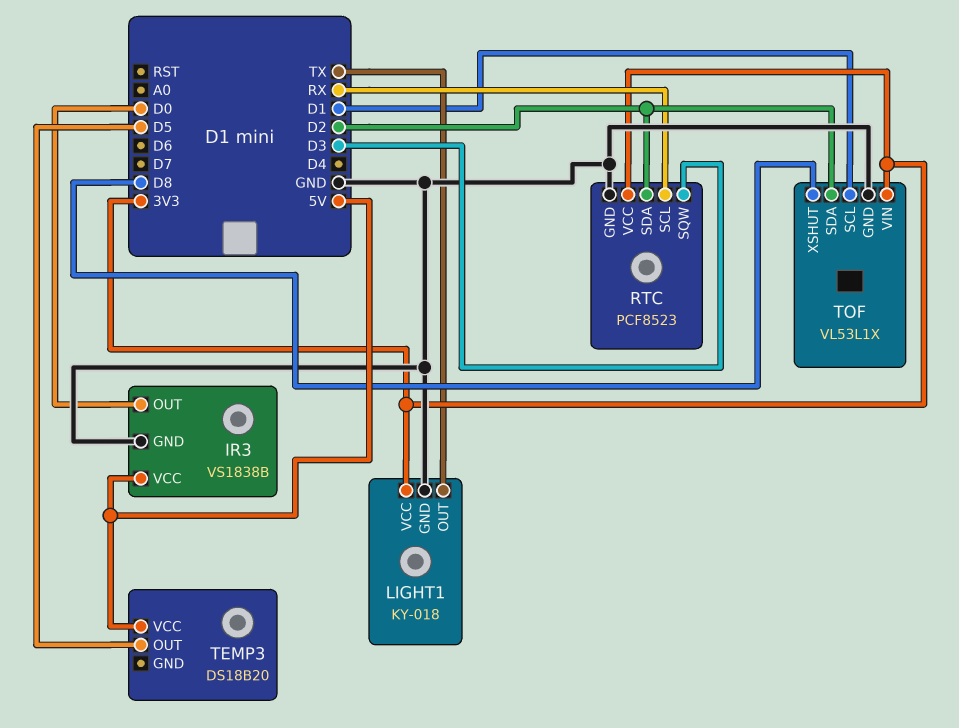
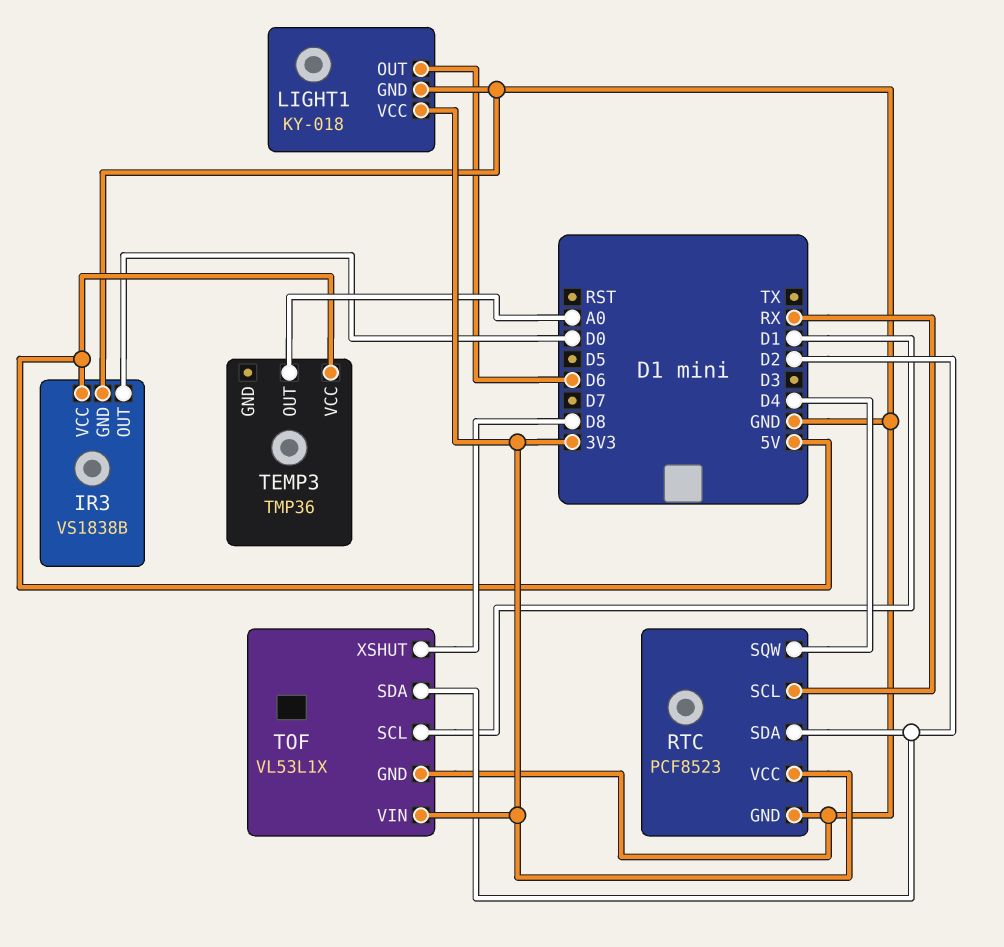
LIGHT1 pin OUT: TX -> D6
RTC pin SQW: D3 -> D4
TEMP3: DS18B20 -> TMP36
TEMP3 pin OUT: D5 -> A0

